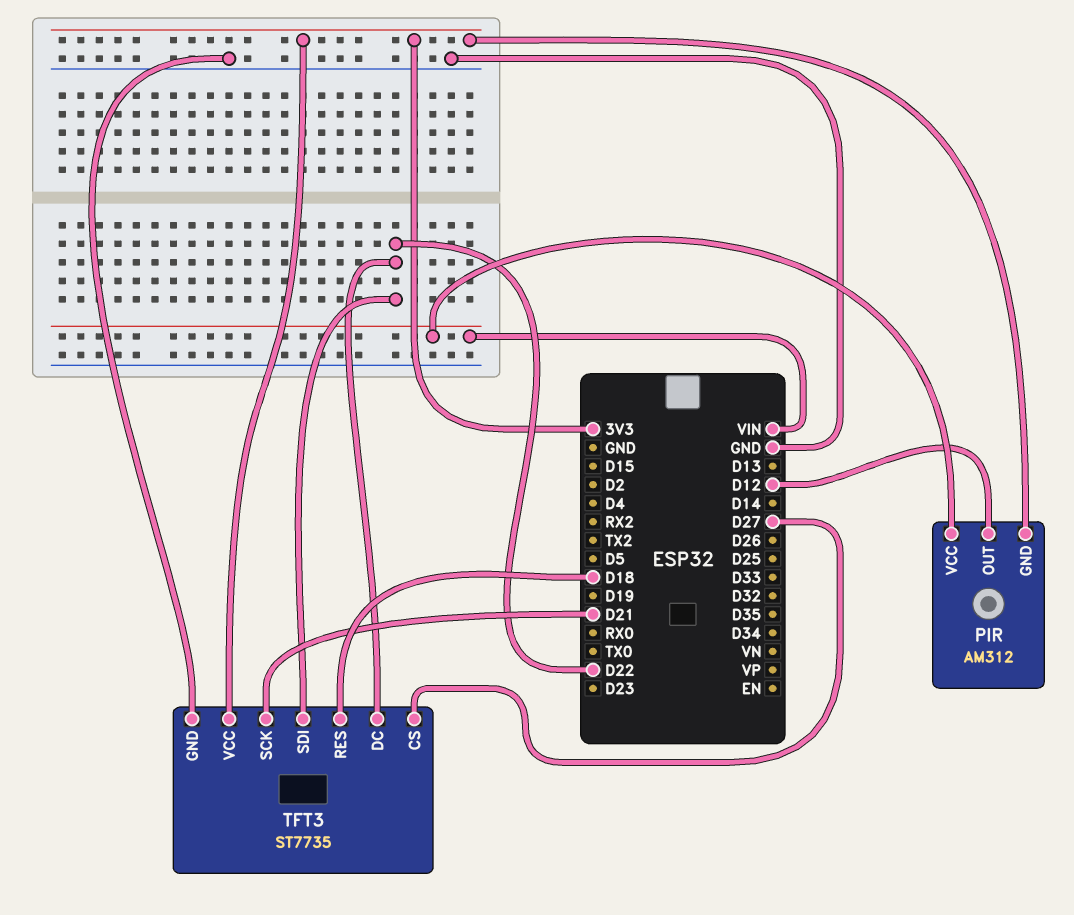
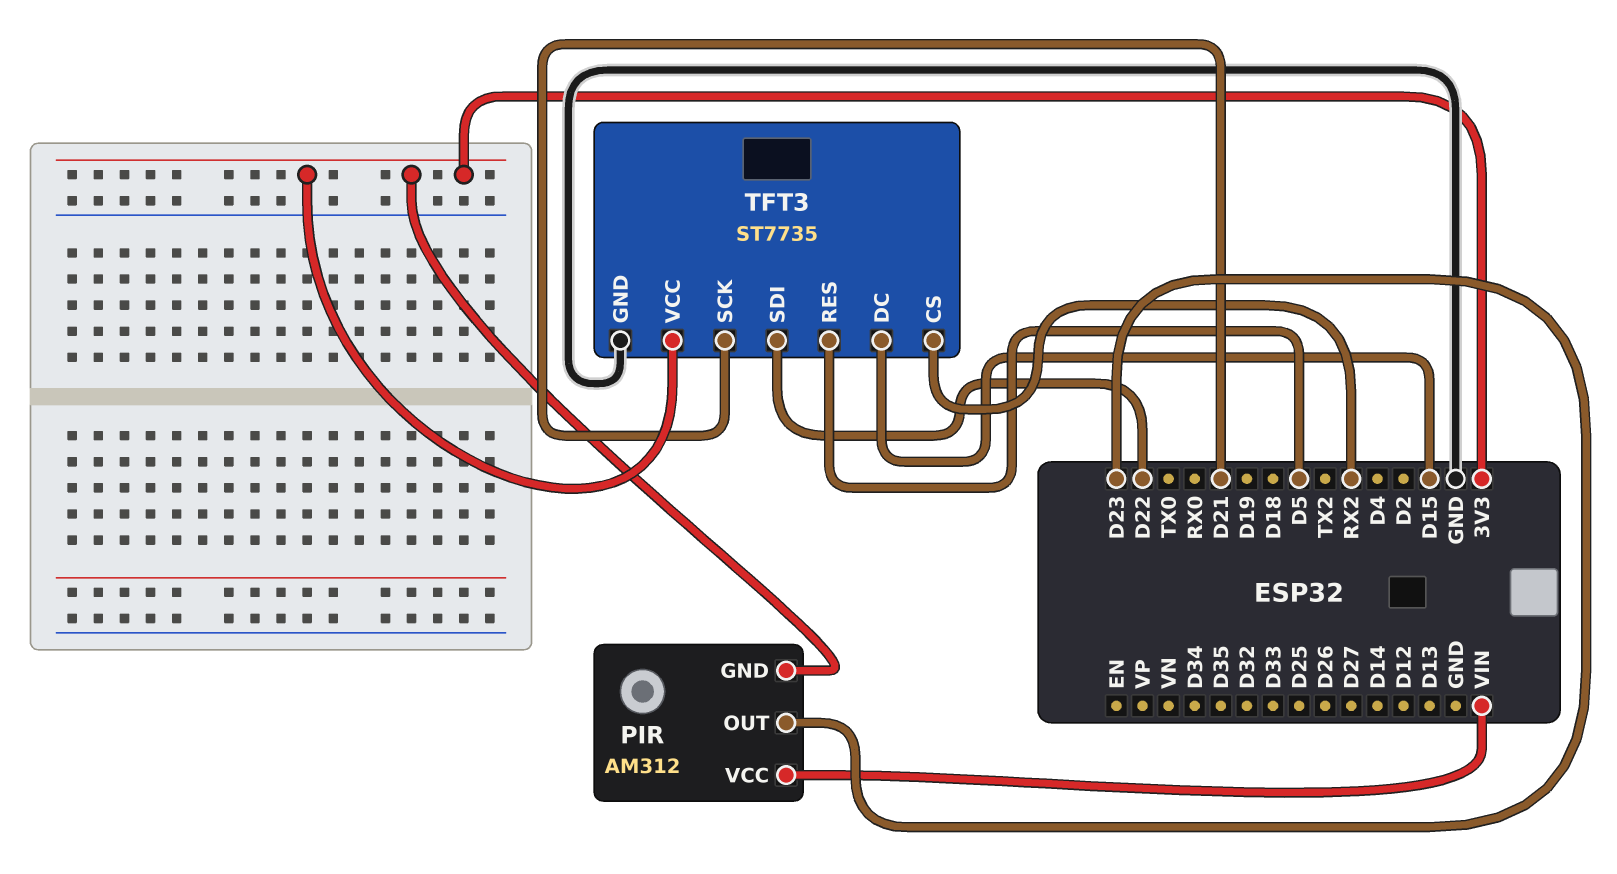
PIR pin OUT: D12 -> D23
TFT3 pin CS: D27 -> RX2
TFT3 pin DC: D22 -> D15
TFT3 pin RES: D18 -> D5

